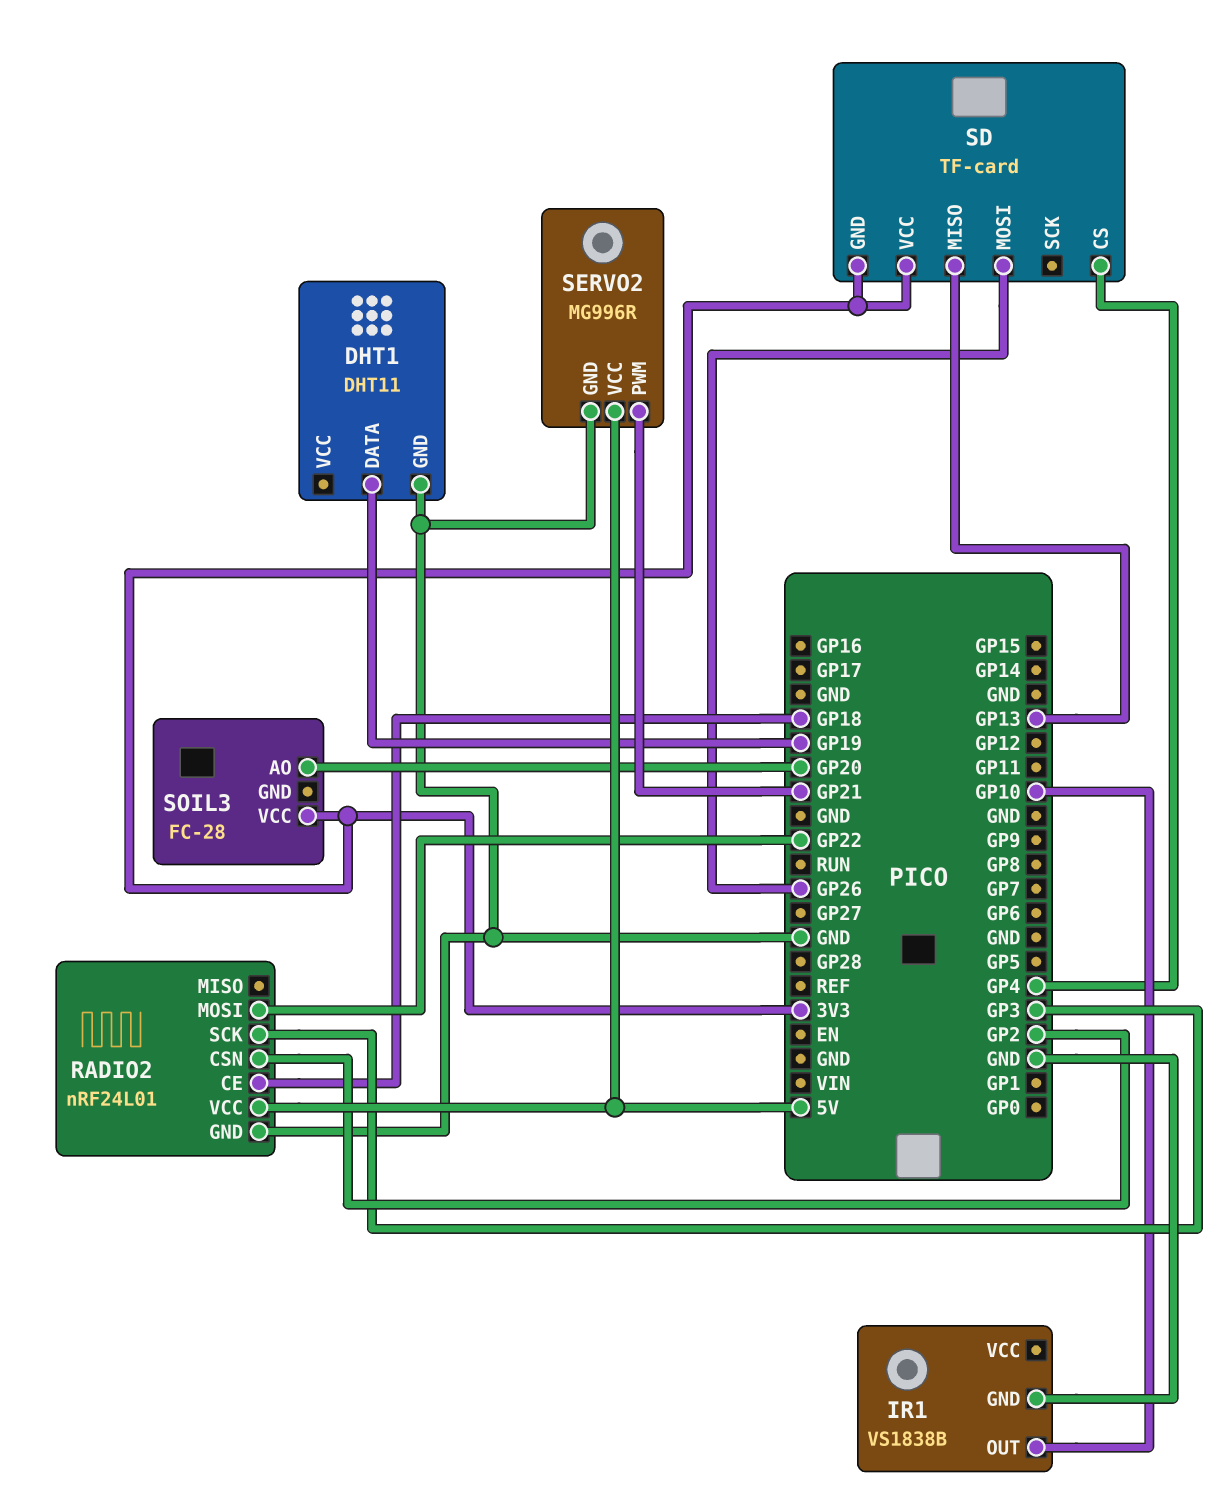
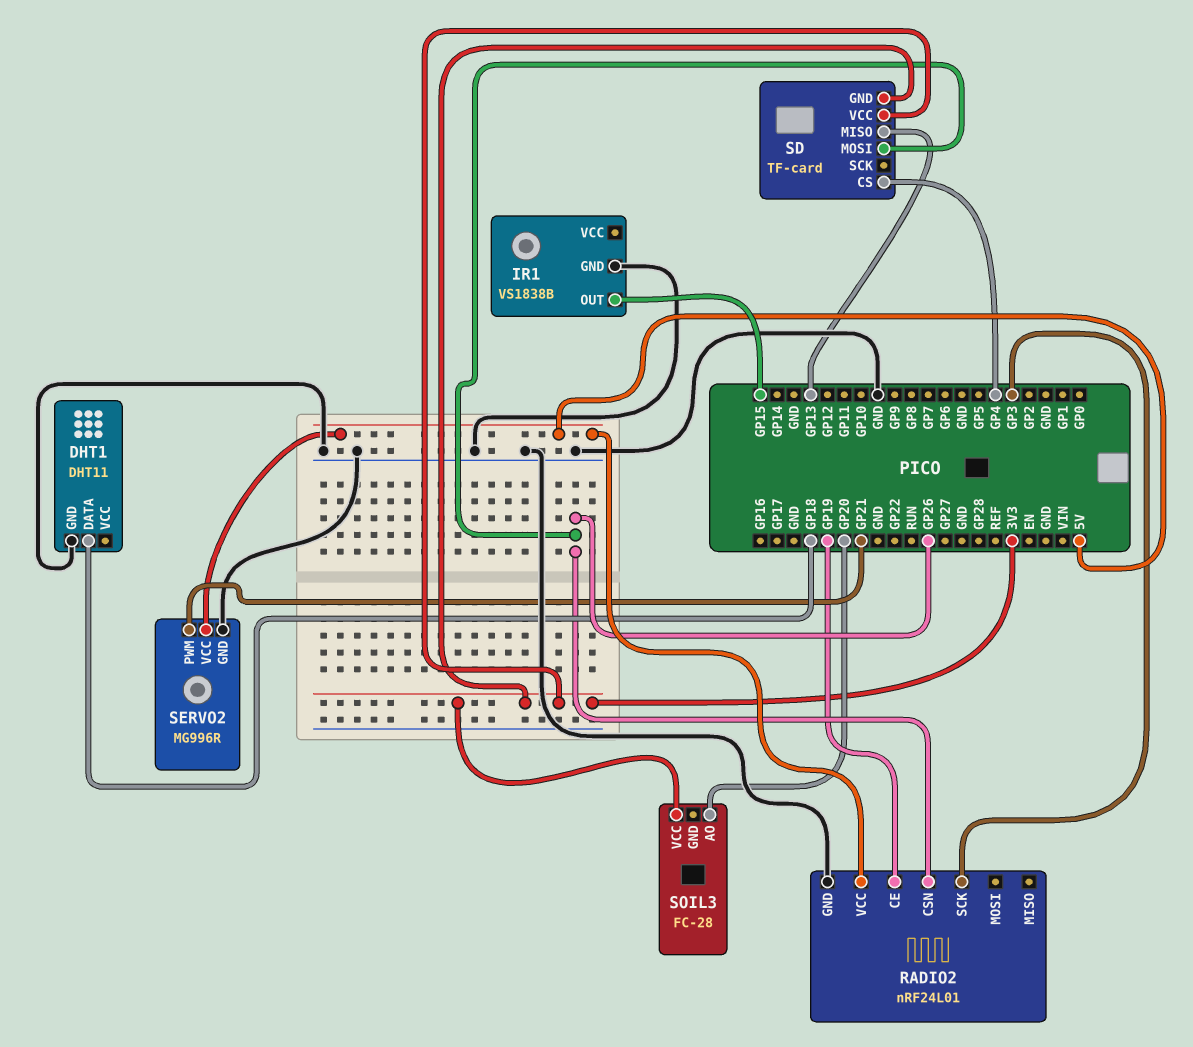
DHT1 pin DATA: GP19 -> GP18
IR1 pin OUT: GP10 -> GP15
RADIO2 pin CE: GP18 -> GP19
RADIO2 pin CSN: GP2 -> GP26
RADIO2 pin MOSI: GP22 -> none

